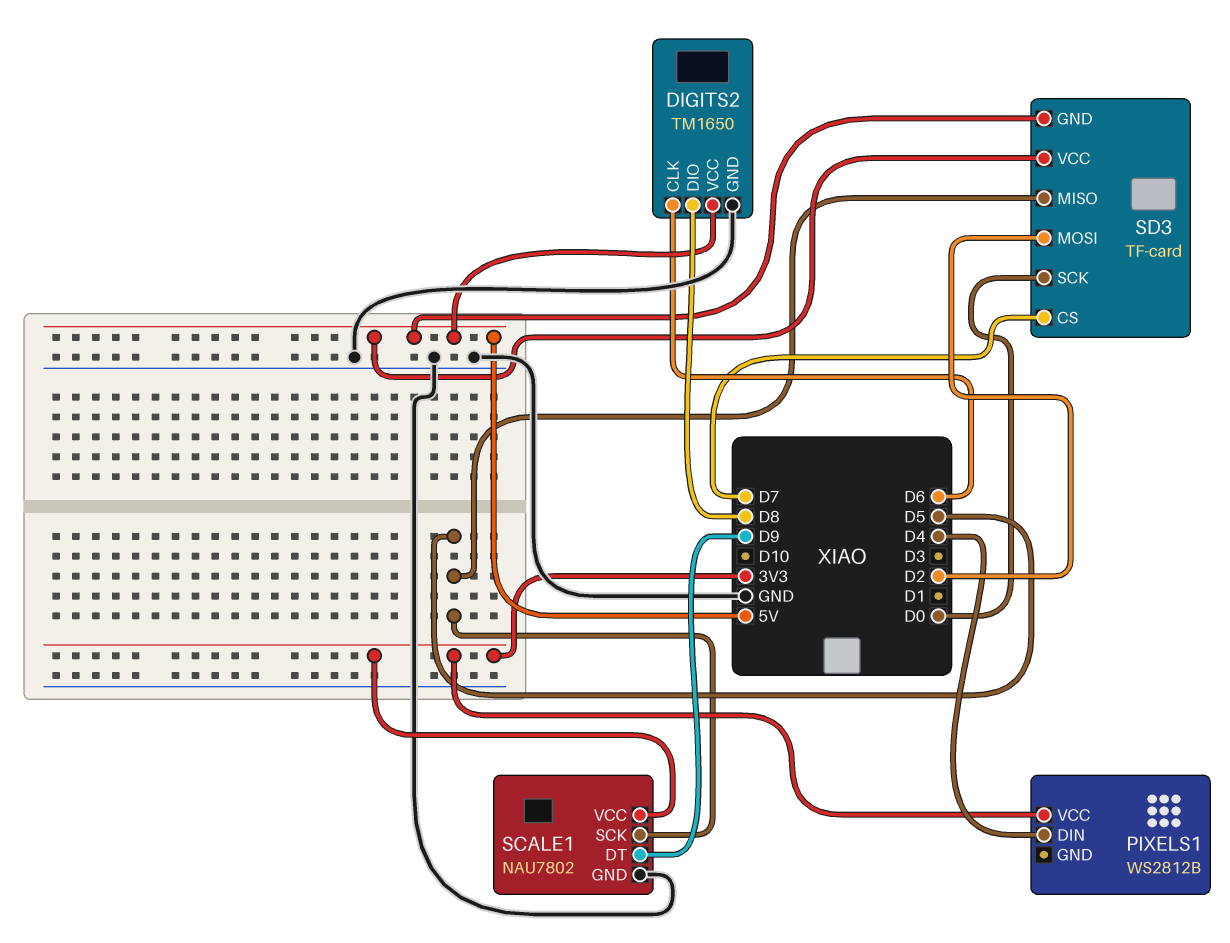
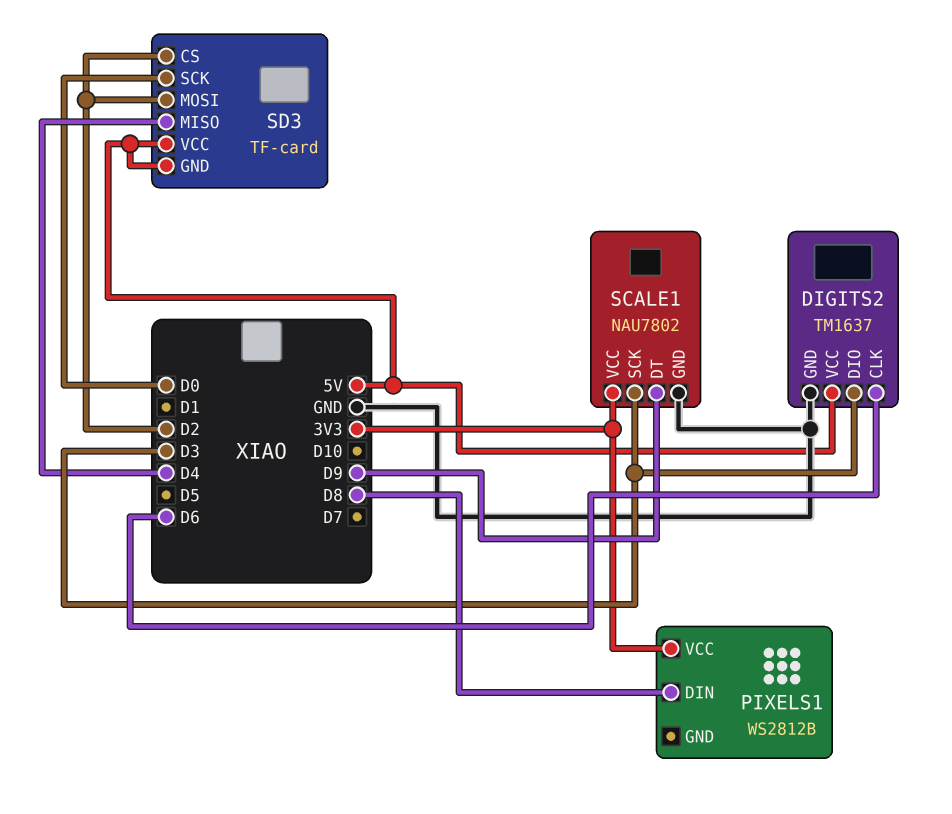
DIGITS2: TM1650 -> TM1637
DIGITS2 pin DIO: D8 -> D3
PIXELS1 pin DIN: D4 -> D8
SCALE1 pin SCK: D5 -> D3
SD3 pin CS: D7 -> D2
SD3 pin MISO: D5 -> D4

